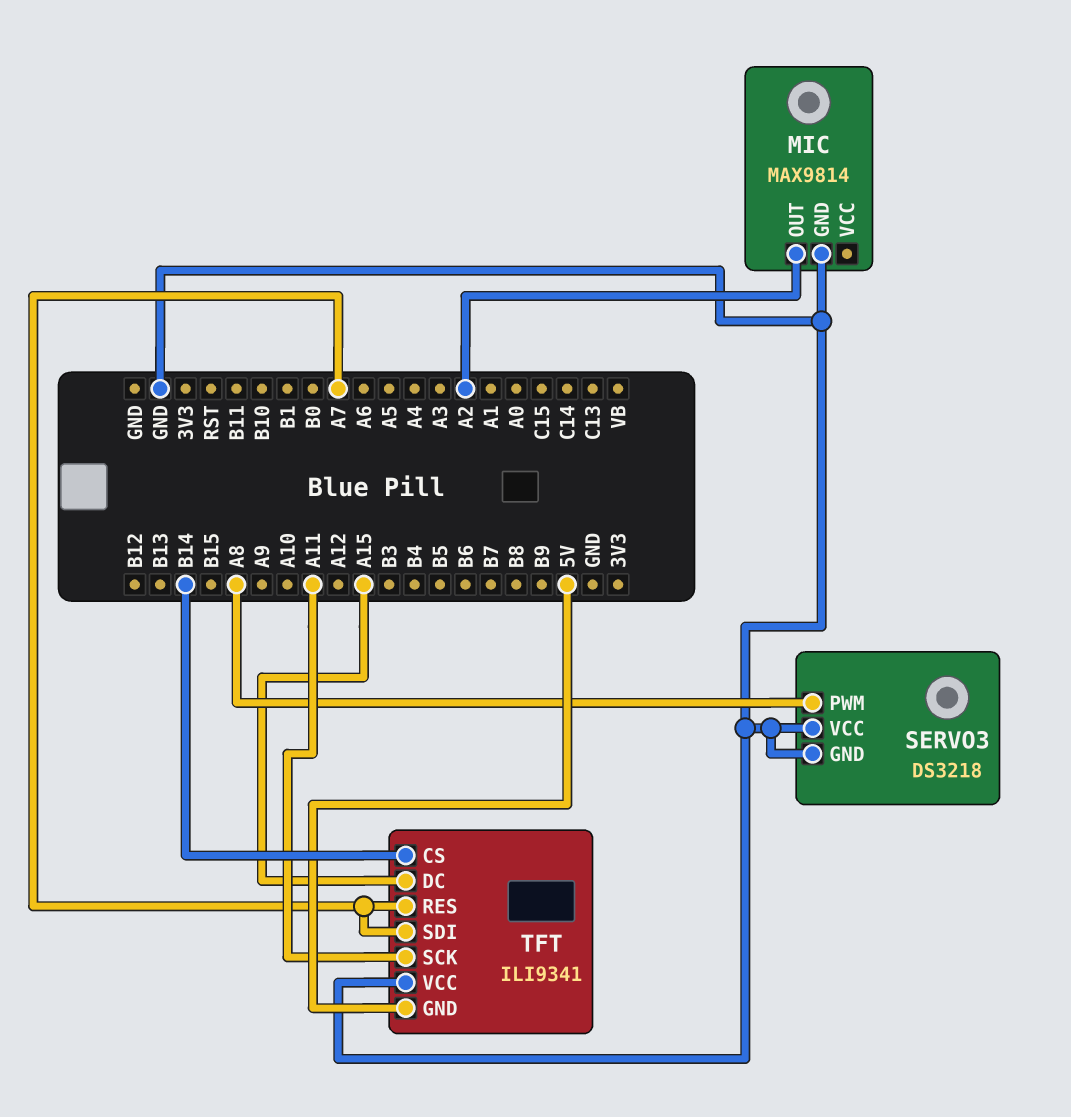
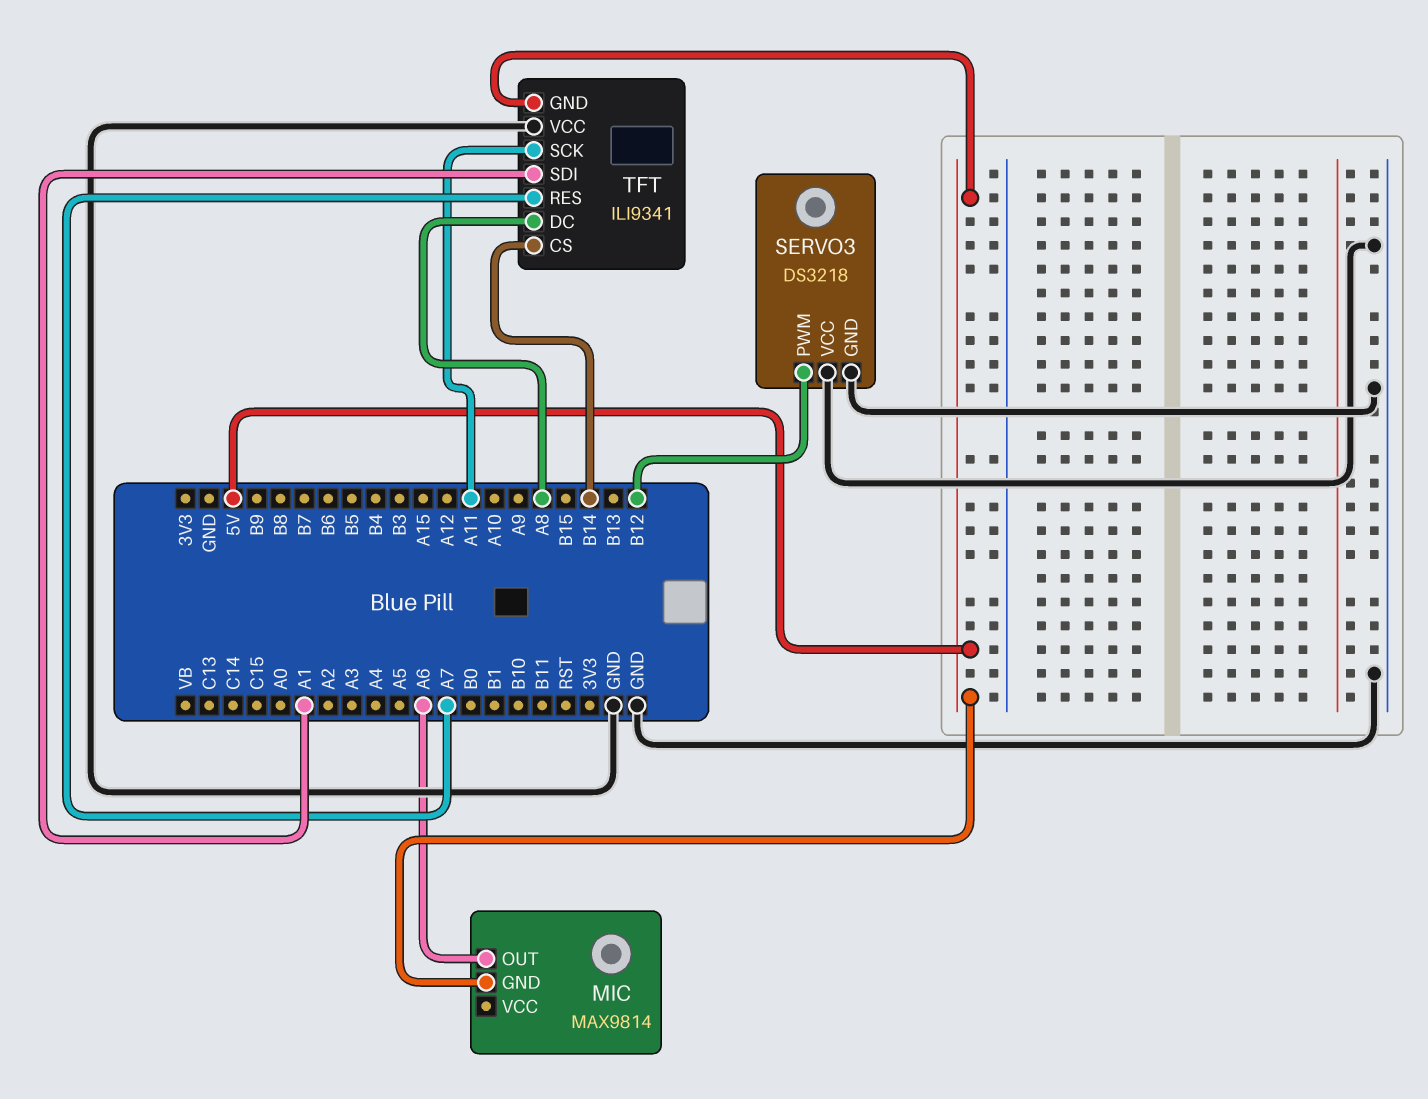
MIC pin GND: GND -> 5V
MIC pin OUT: A2 -> A6
SERVO3 pin PWM: A8 -> B12
TFT pin DC: A15 -> A8
TFT pin SDI: A7 -> A1

